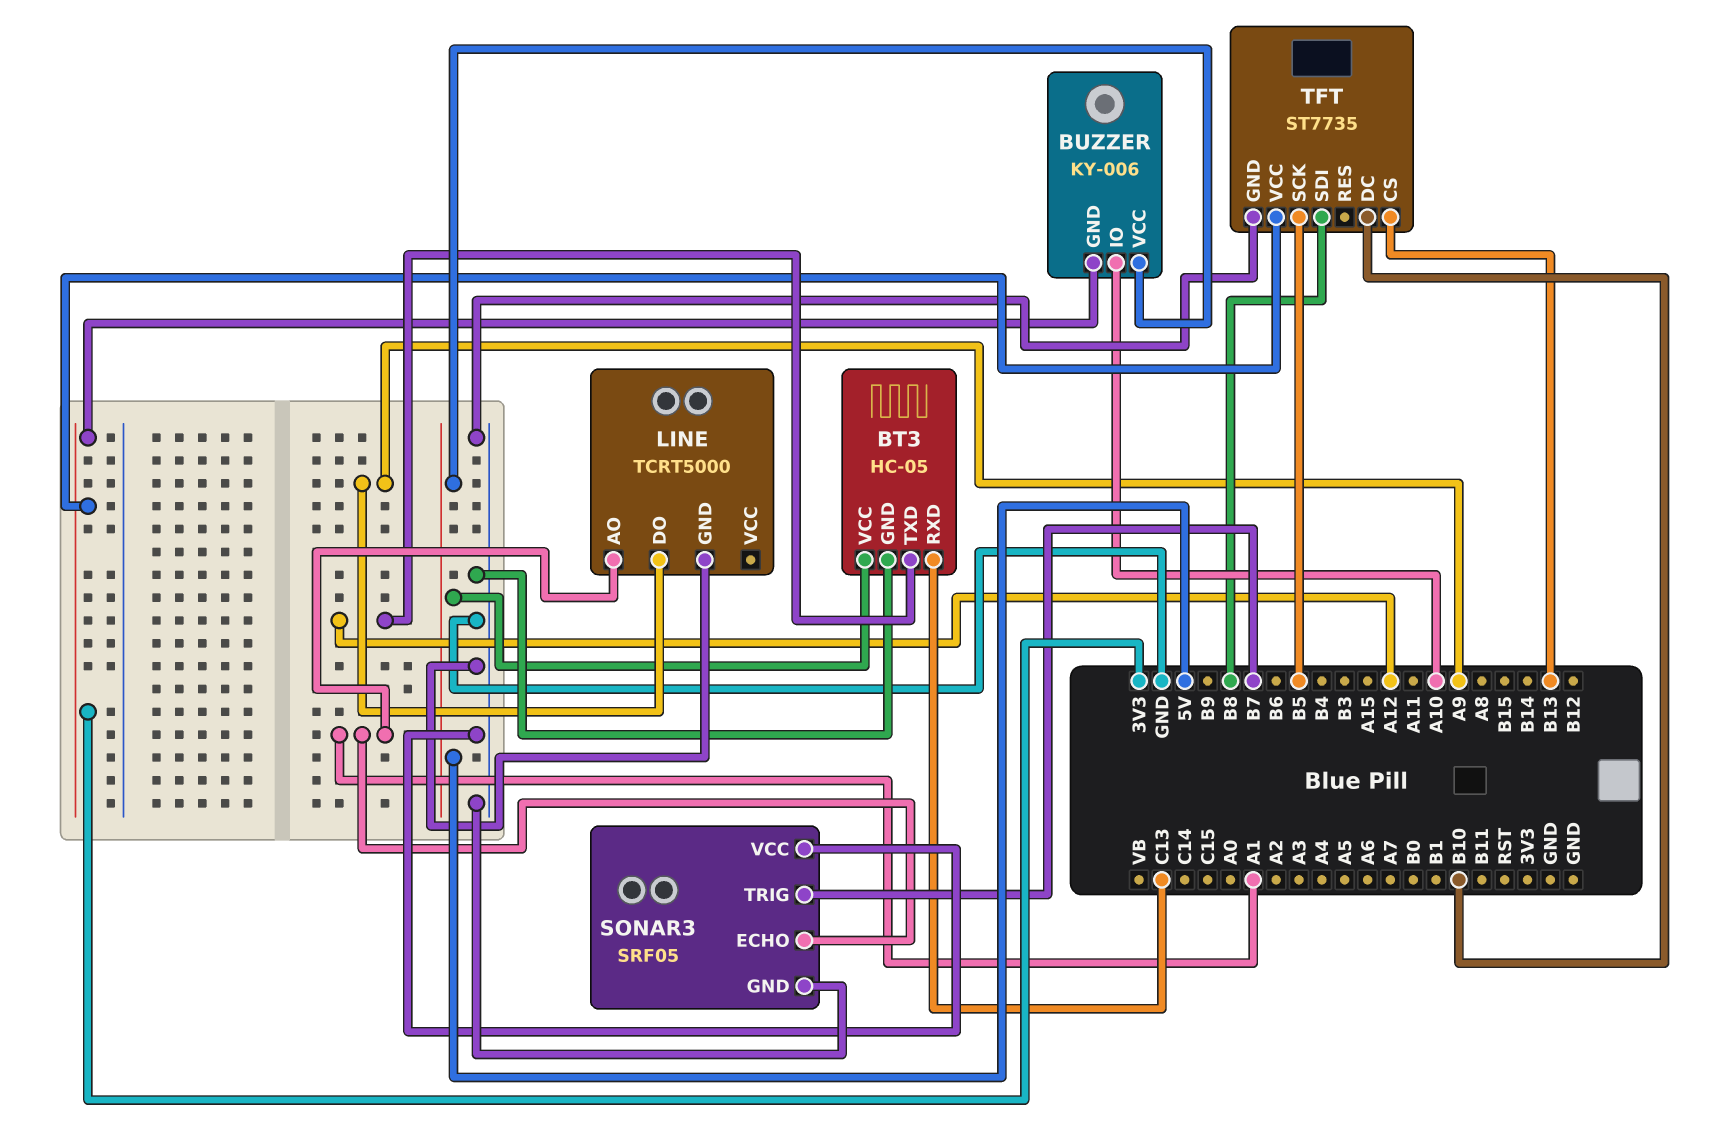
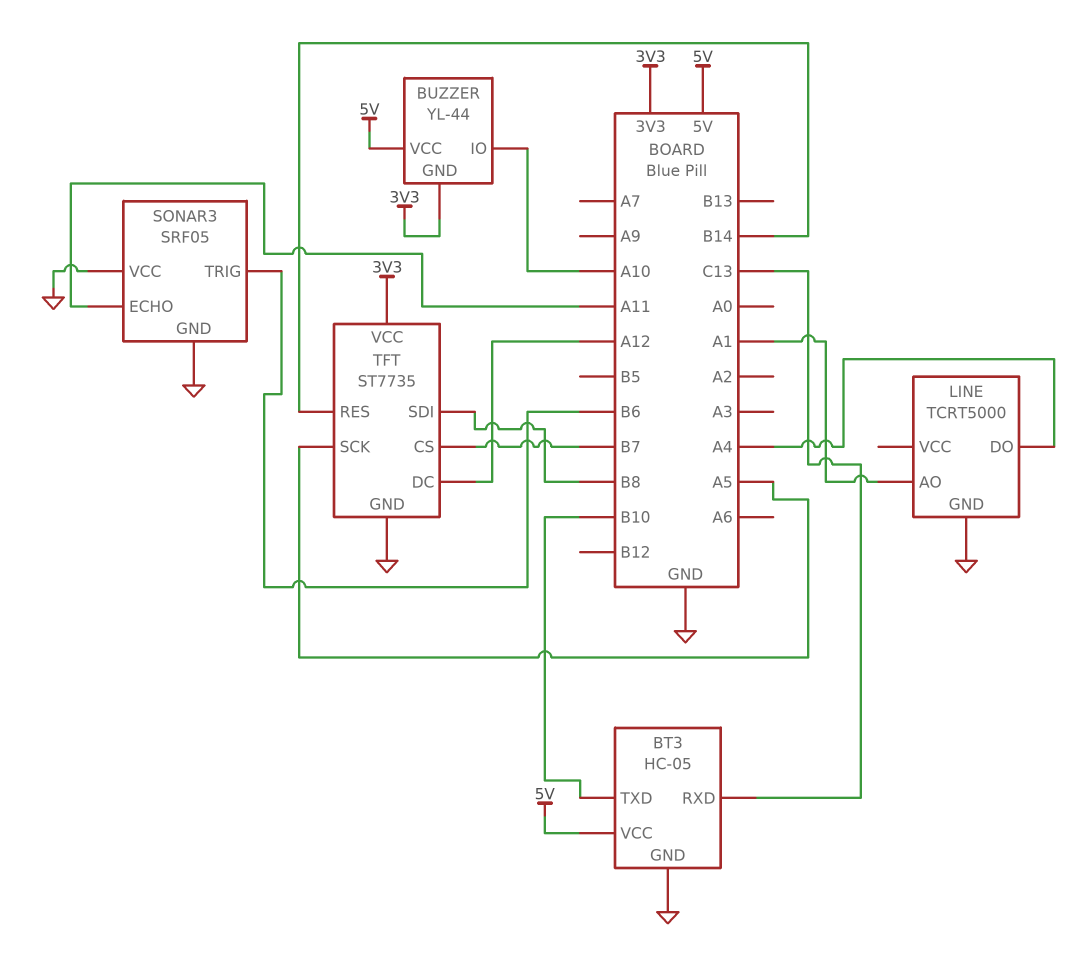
BT3 pin TXD: A12 -> B10
BUZZER: KY-006 -> YL-44
LINE pin DO: A9 -> A4
SONAR3 pin ECHO: A1 -> A11
SONAR3 pin TRIG: B7 -> B6
TFT pin CS: B13 -> B7
TFT pin DC: B10 -> A12
TFT pin RES: none -> B14
TFT pin SCK: B5 -> A5

